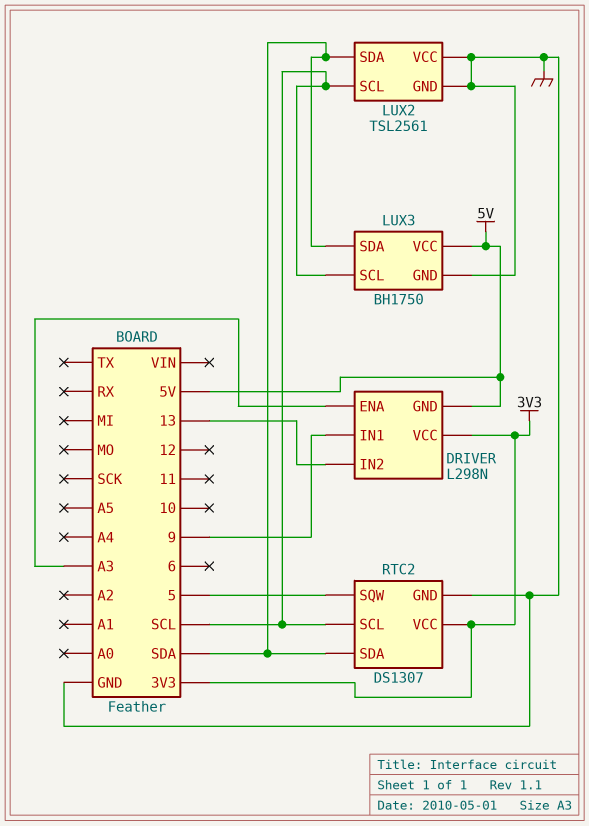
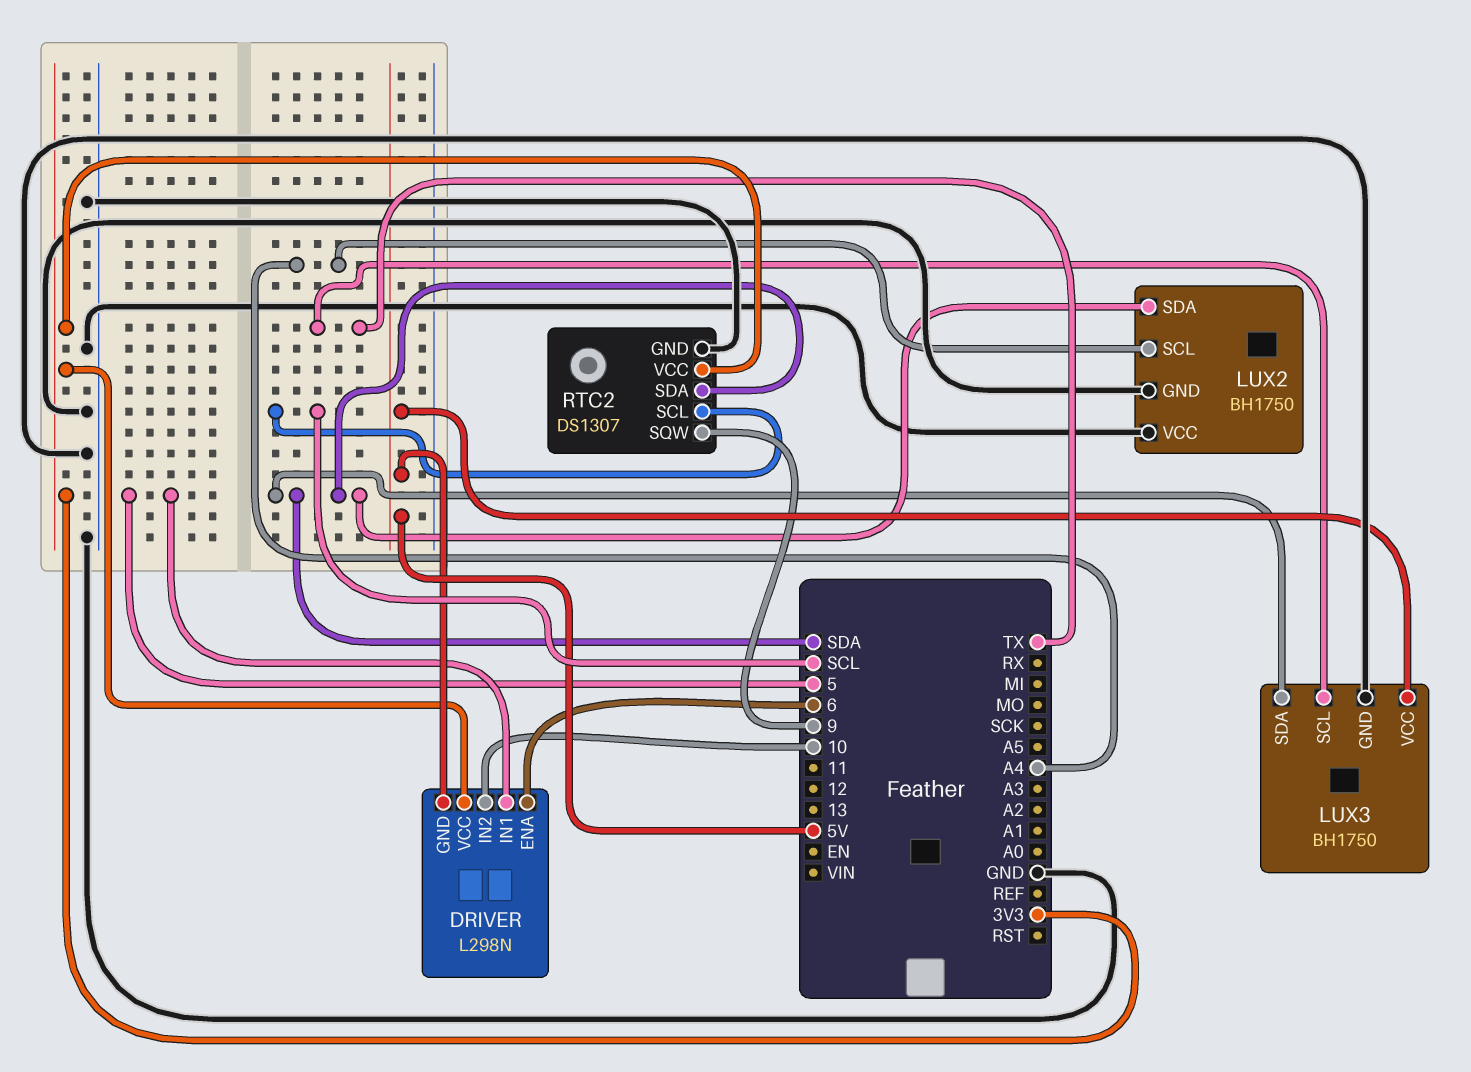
DRIVER pin ENA: A3 -> 6
DRIVER pin IN1: 9 -> 5
DRIVER pin IN2: 13 -> 10
LUX2: TSL2561 -> BH1750
LUX2 pin SCL: SCL -> A4
LUX3 pin SCL: SCL -> TX
RTC2 pin SQW: 5 -> 9

